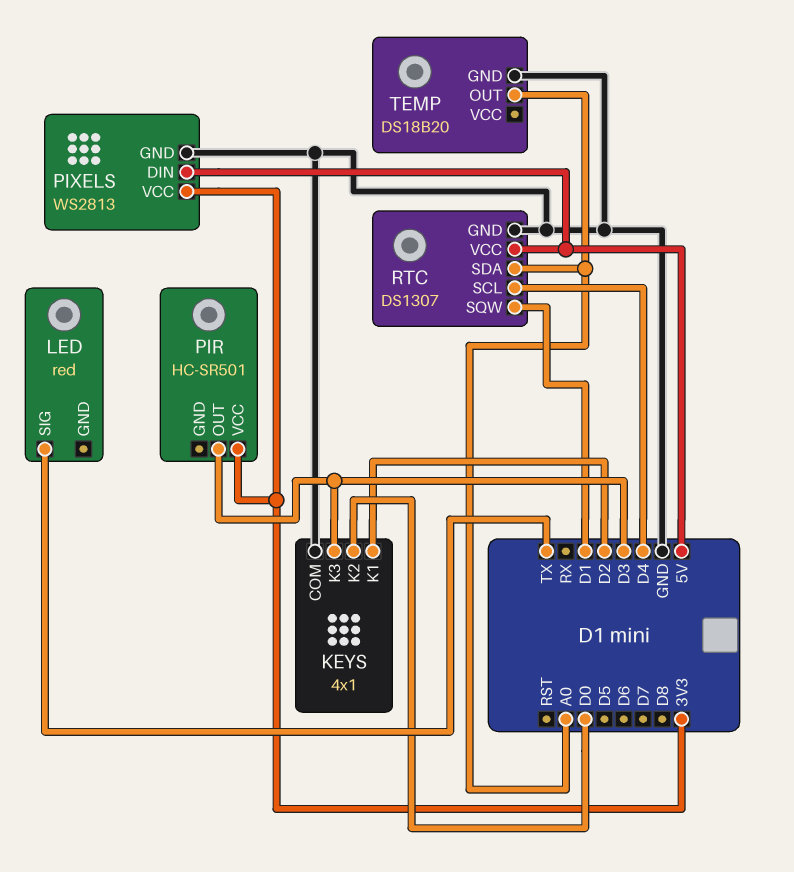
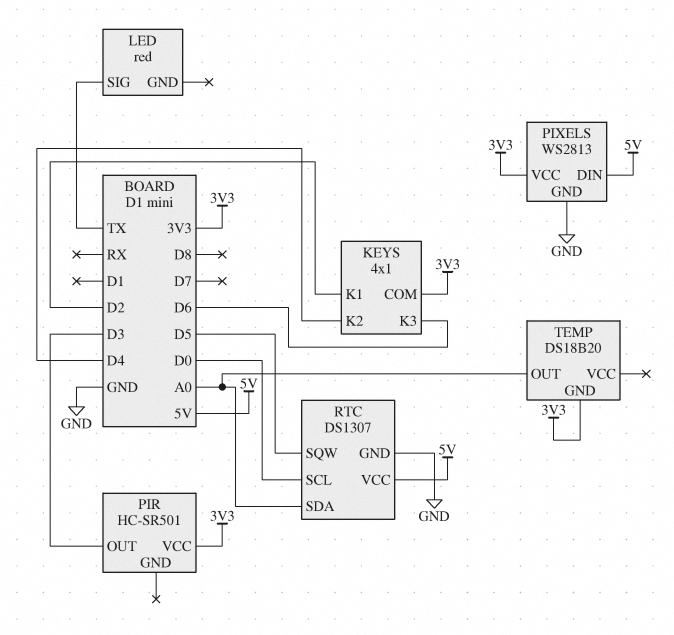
KEYS pin COM: GND -> 3V3
KEYS pin K2: D0 -> D4
KEYS pin K3: D3 -> D6
RTC pin SCL: D4 -> D0
RTC pin SQW: D1 -> D5
TEMP pin GND: GND -> 3V3

